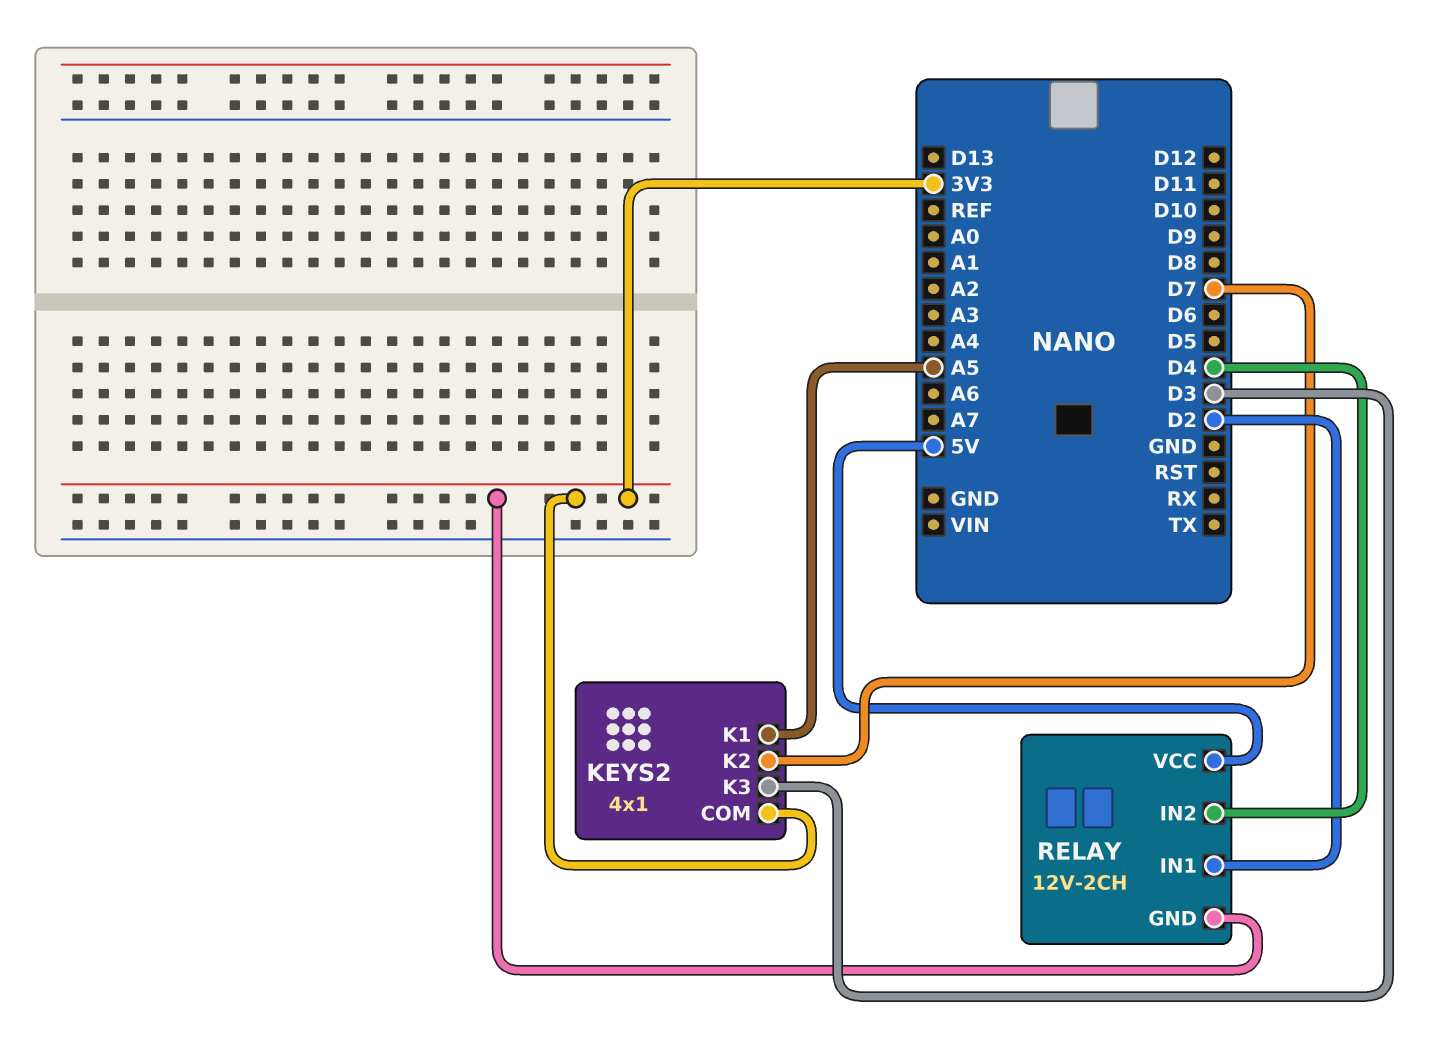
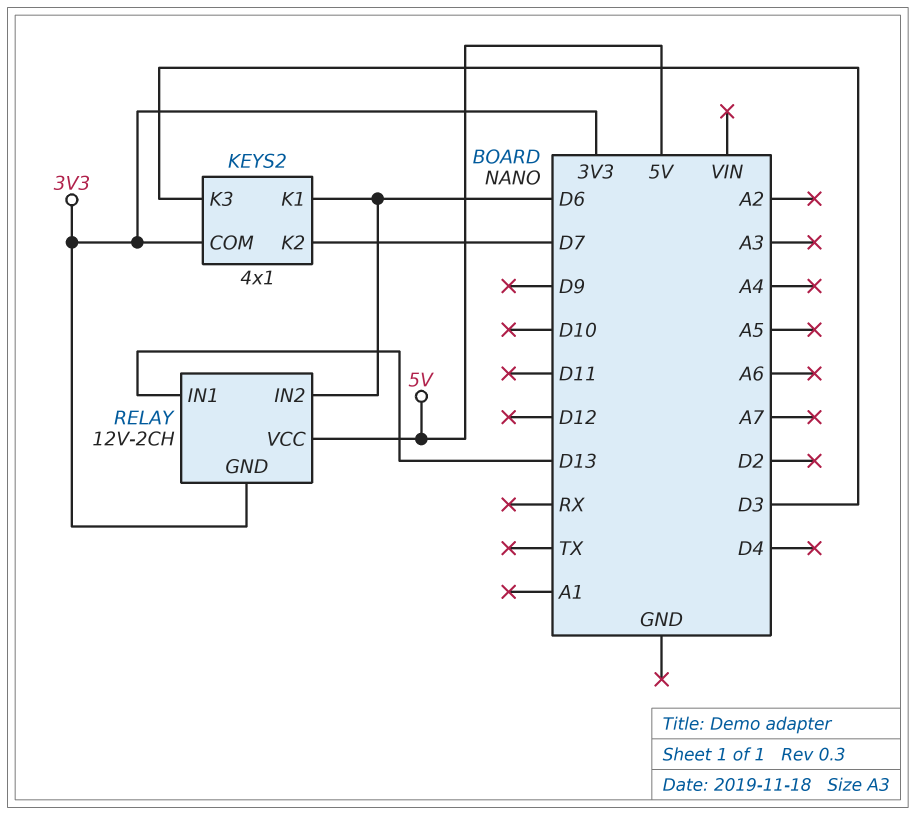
KEYS2 pin K1: A5 -> D6
RELAY pin IN1: D2 -> D13
RELAY pin IN2: D4 -> D6

